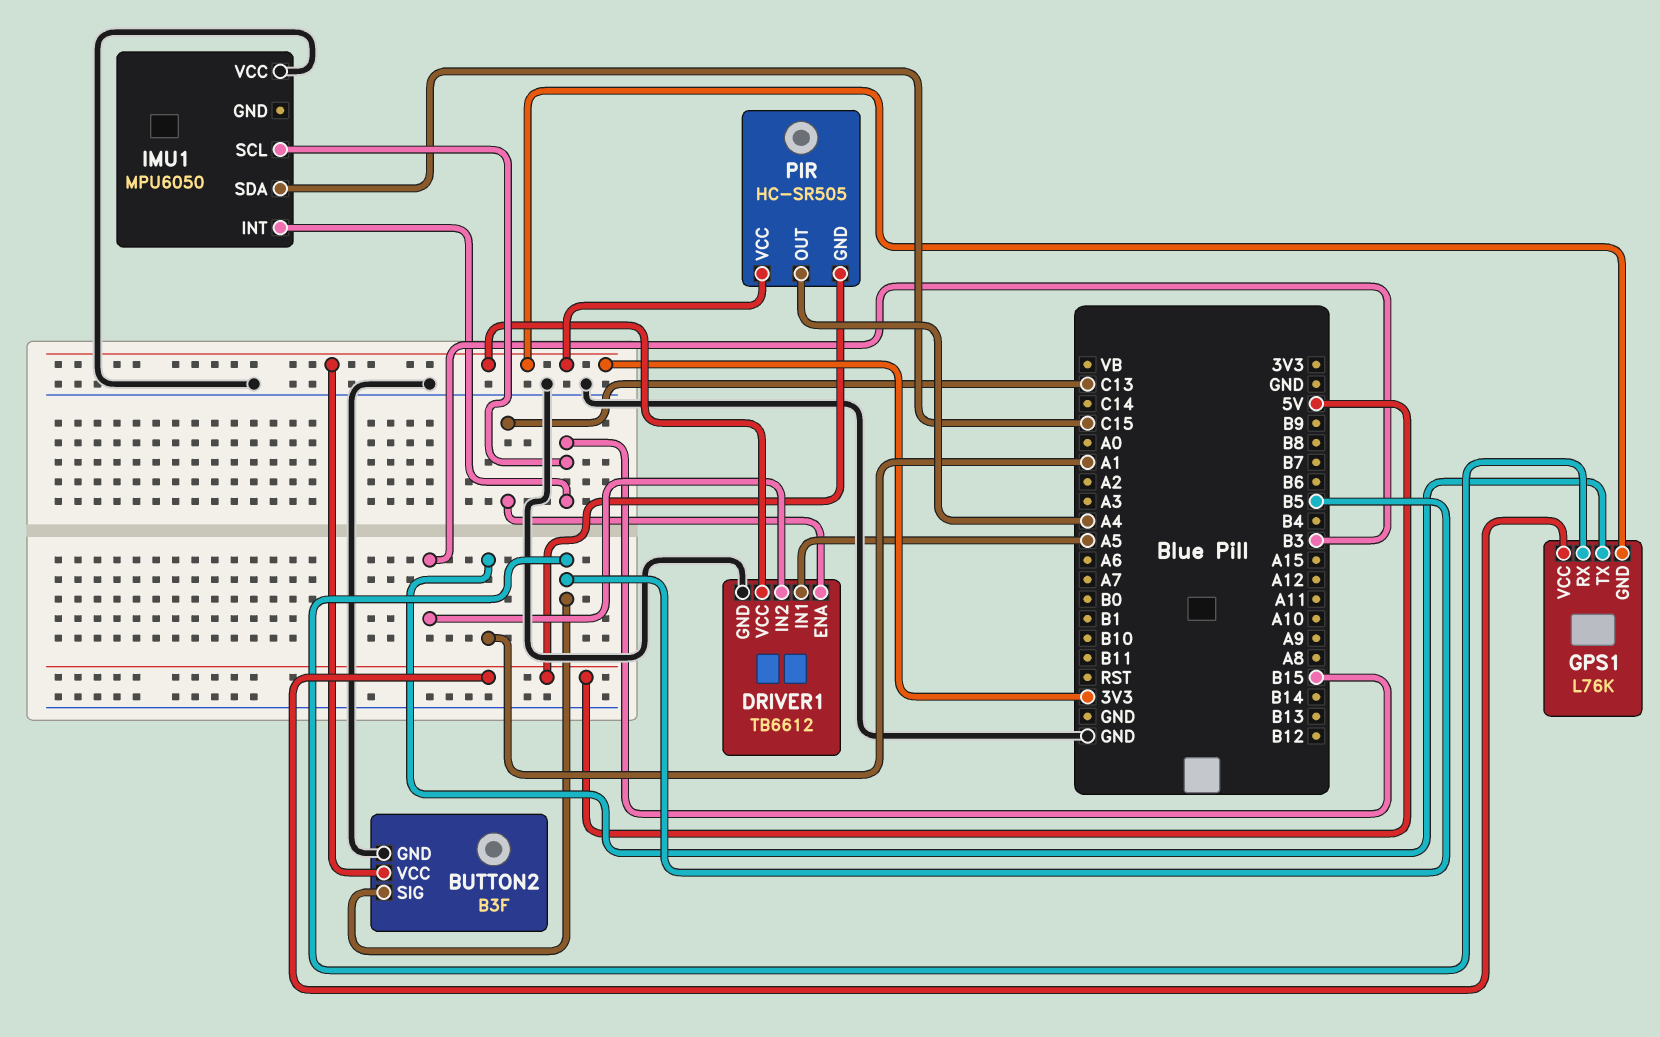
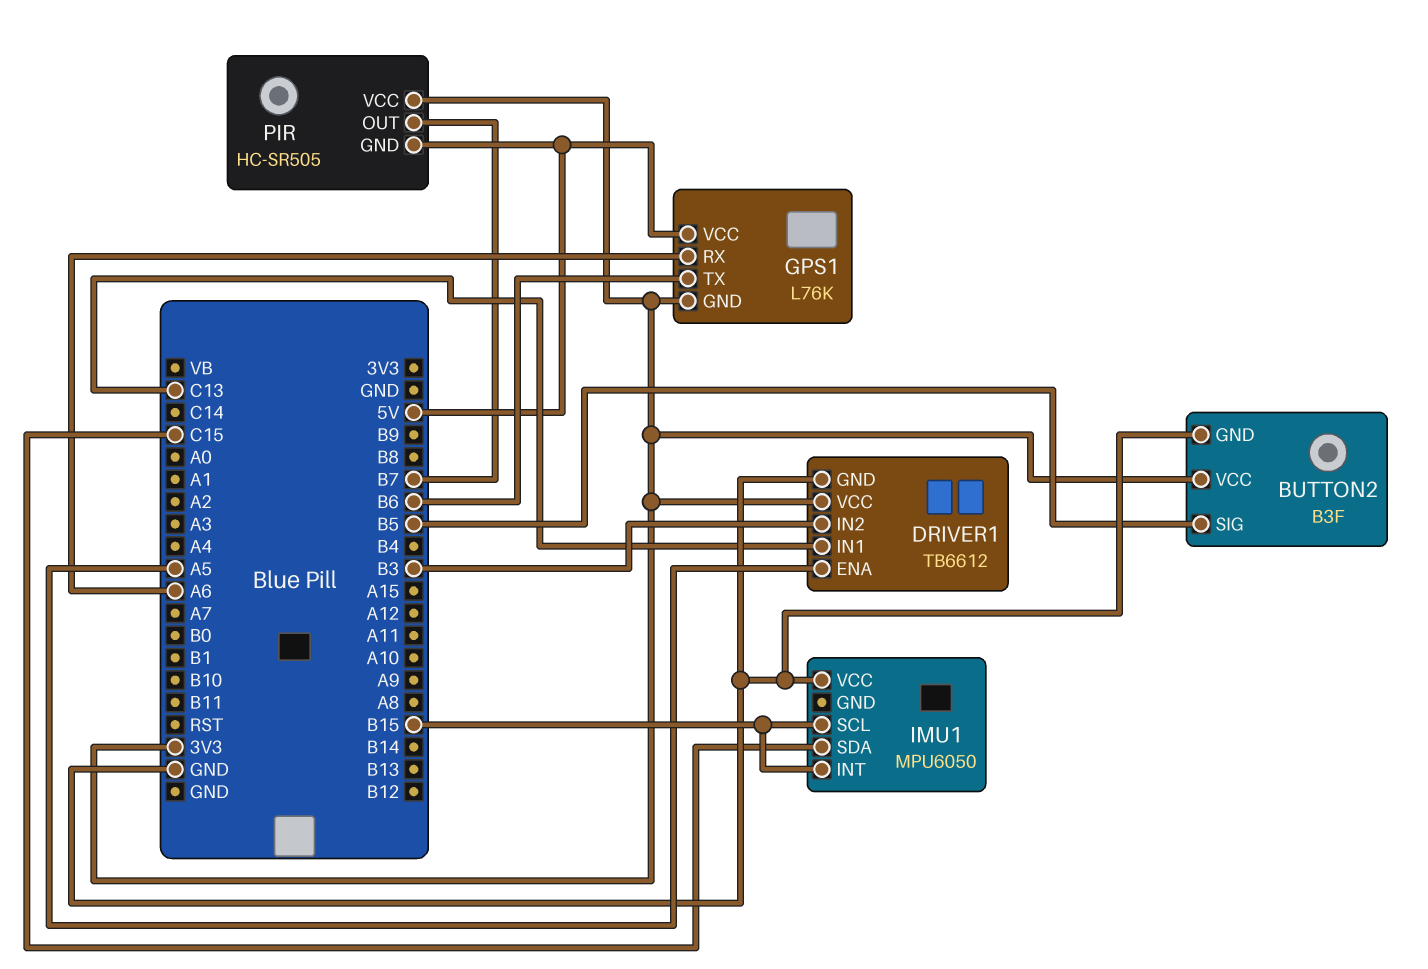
DRIVER1 pin ENA: C13 -> A5
DRIVER1 pin IN1: A5 -> C13
GPS1 pin RX: B5 -> A6
GPS1 pin TX: A1 -> B6
PIR pin OUT: A4 -> B7

